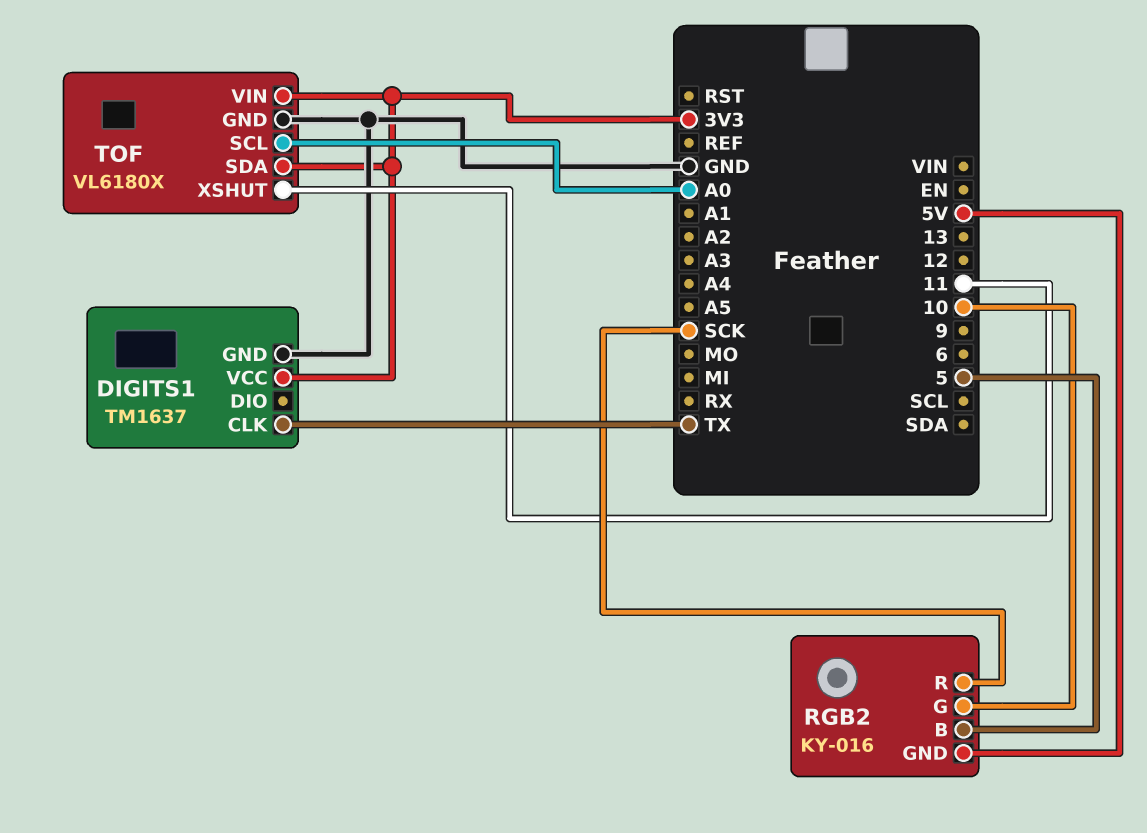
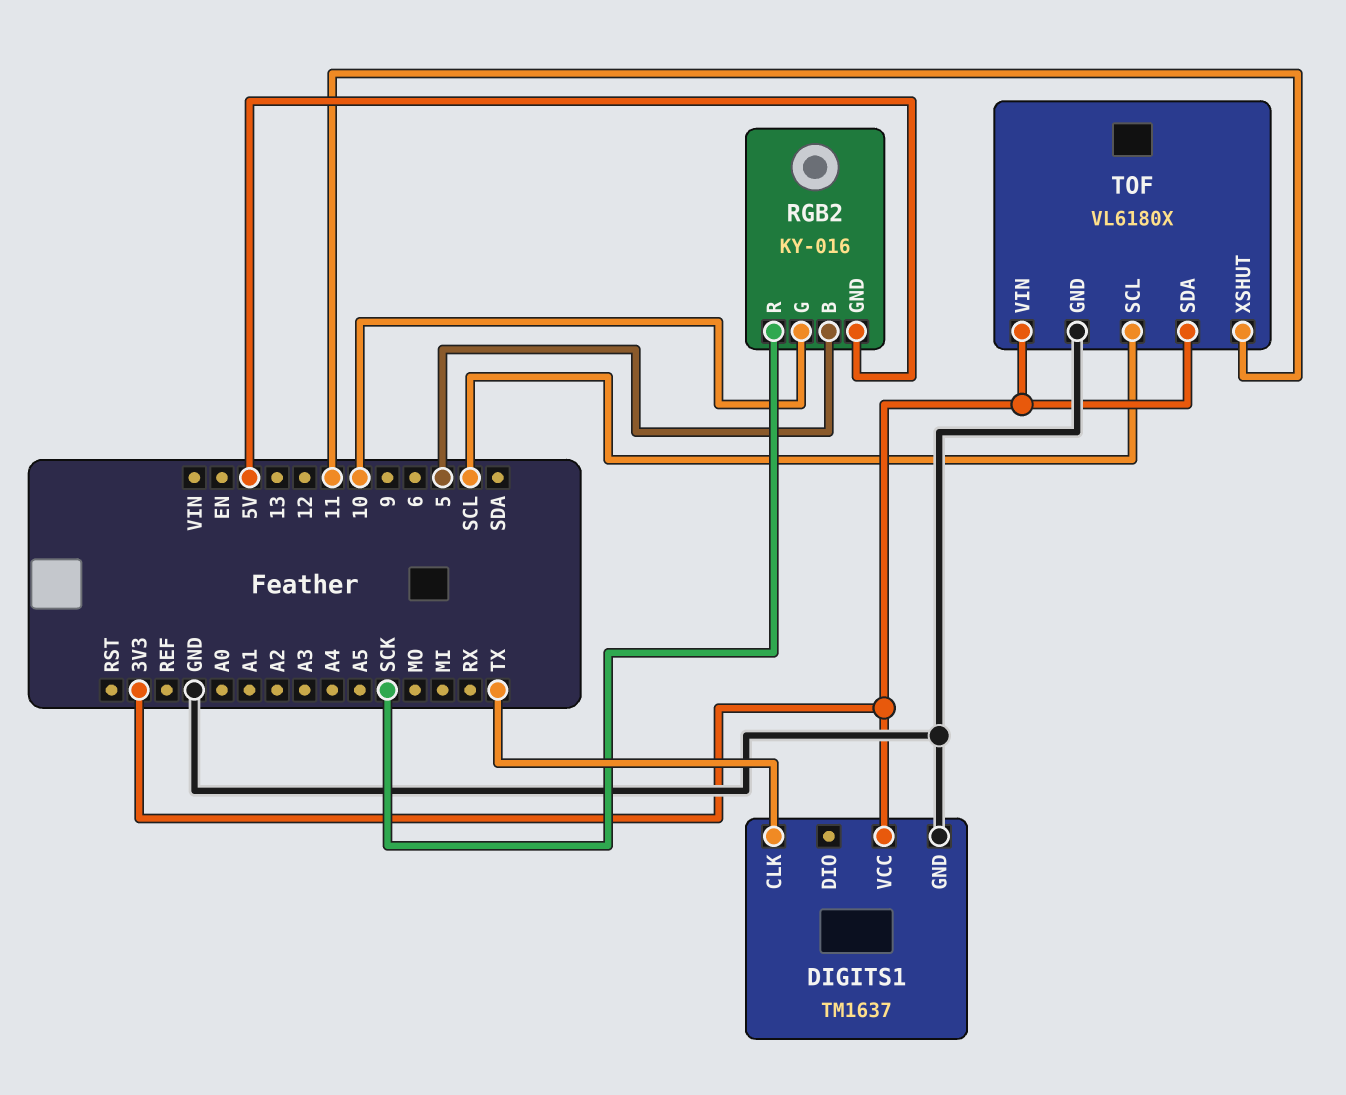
TOF pin SCL: A0 -> SCL

